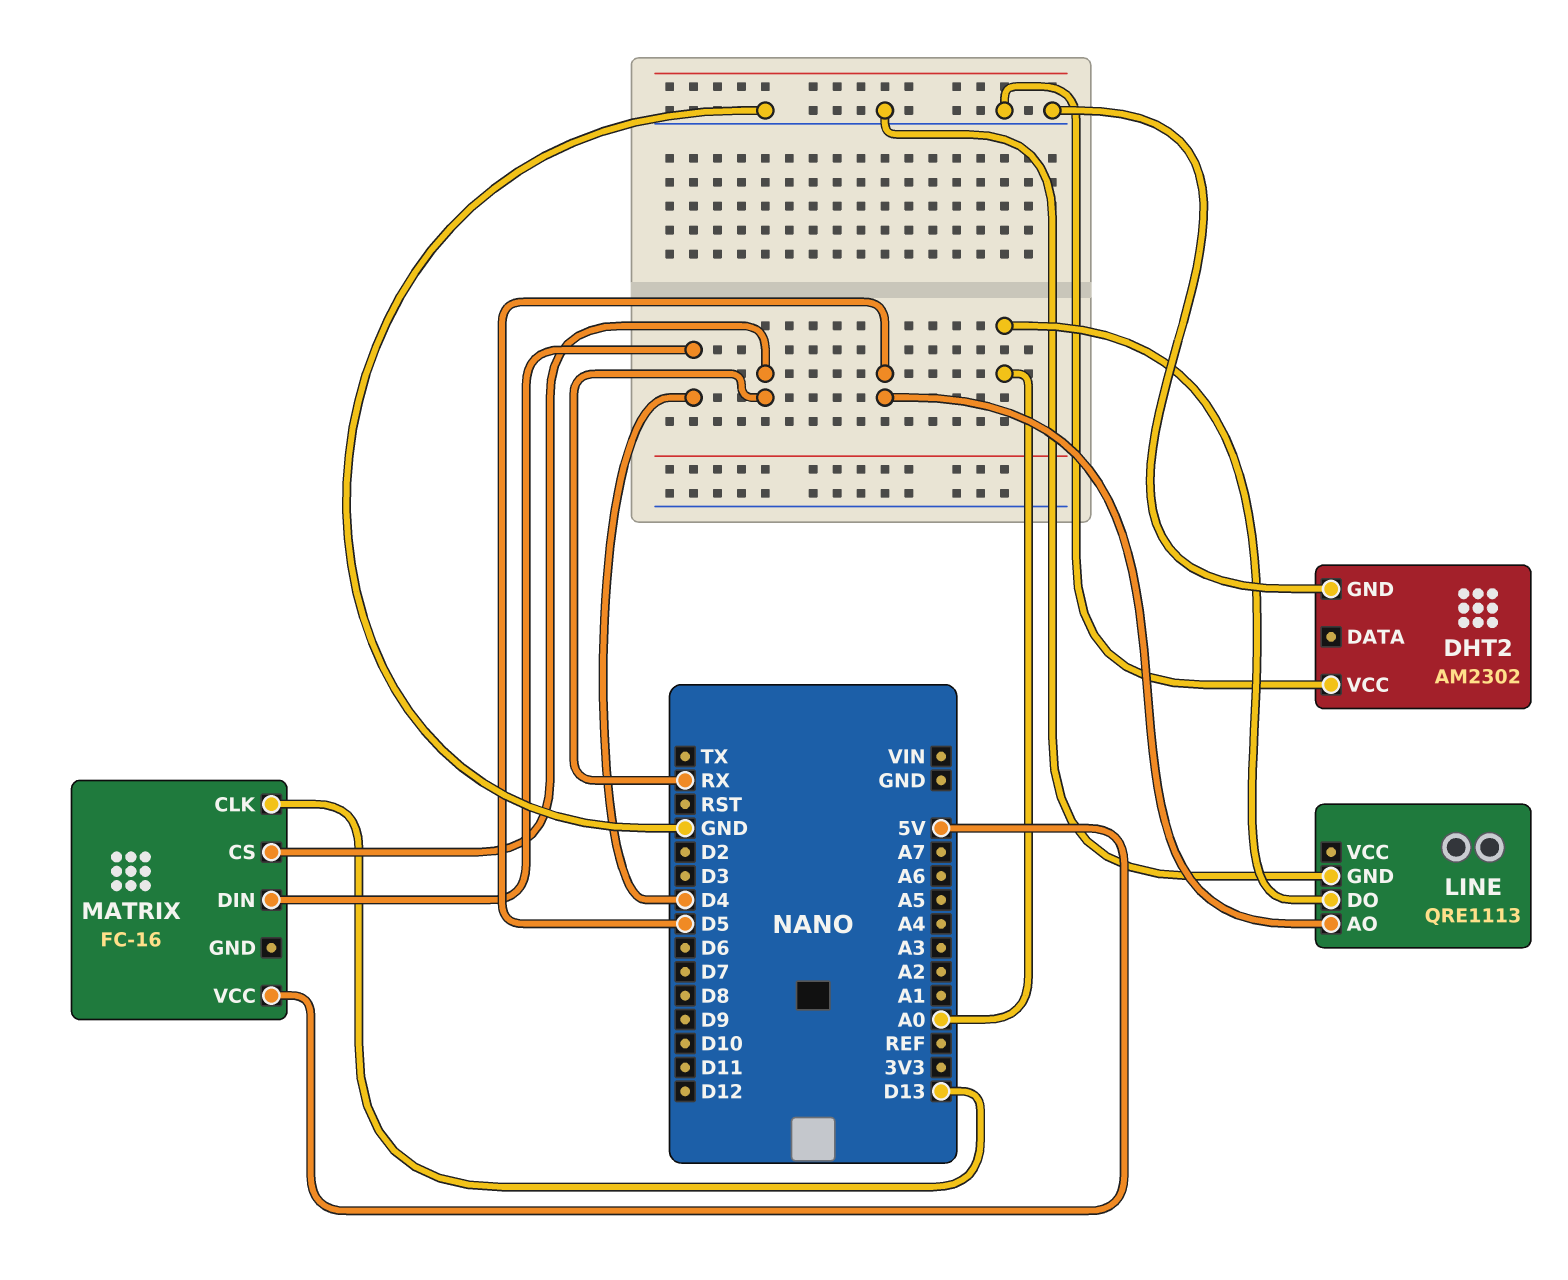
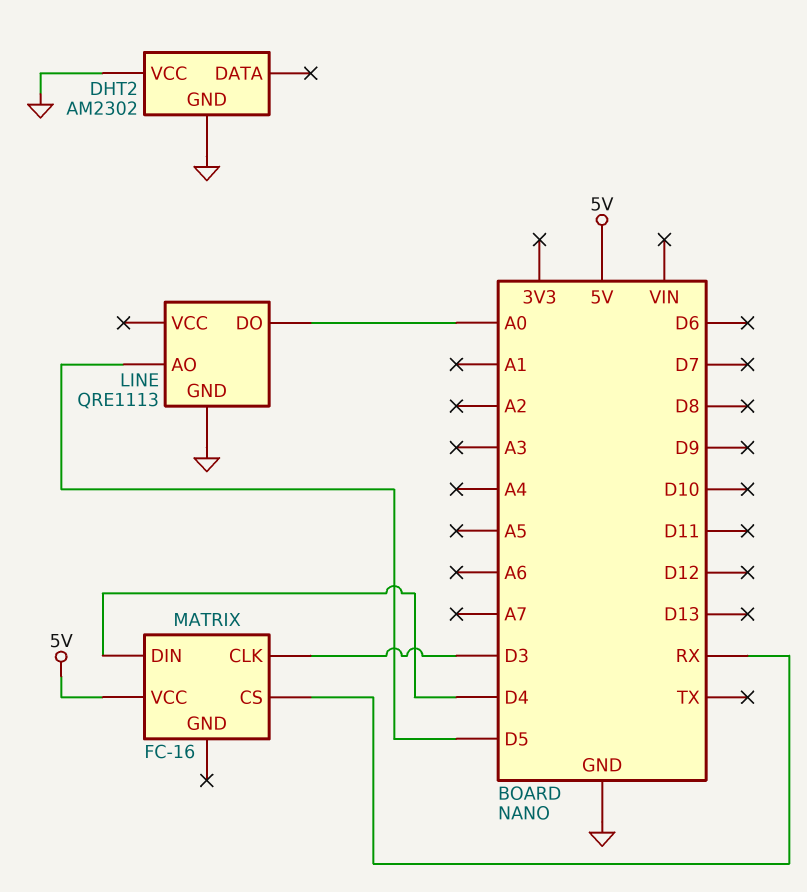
MATRIX pin CLK: D13 -> D3

